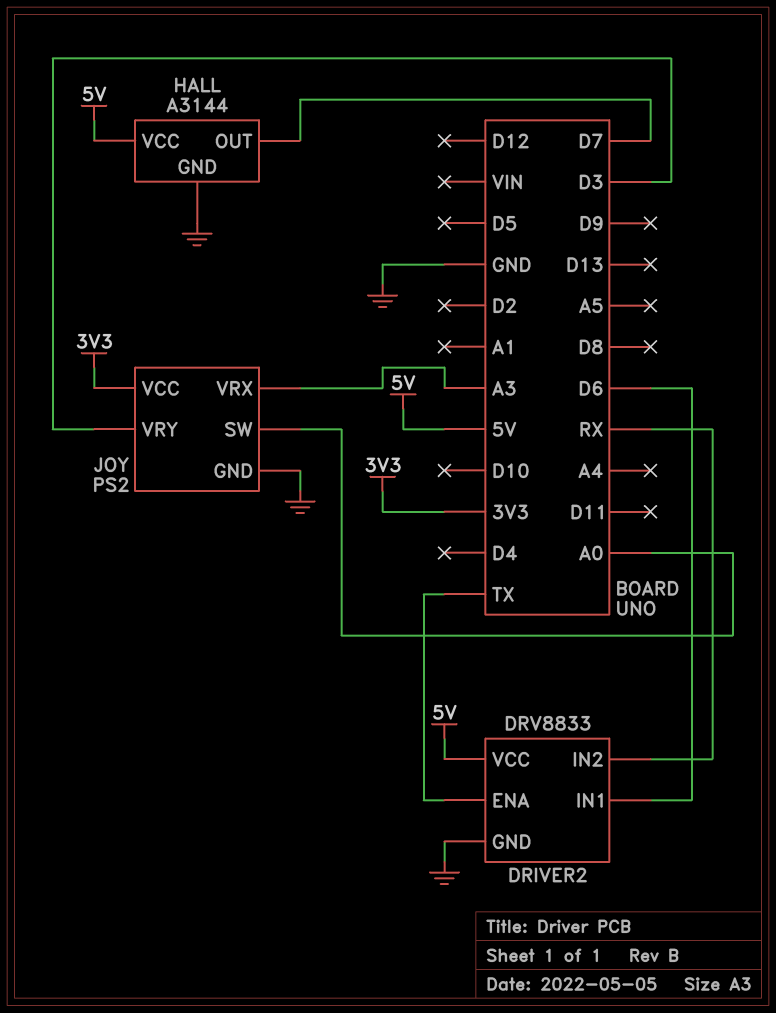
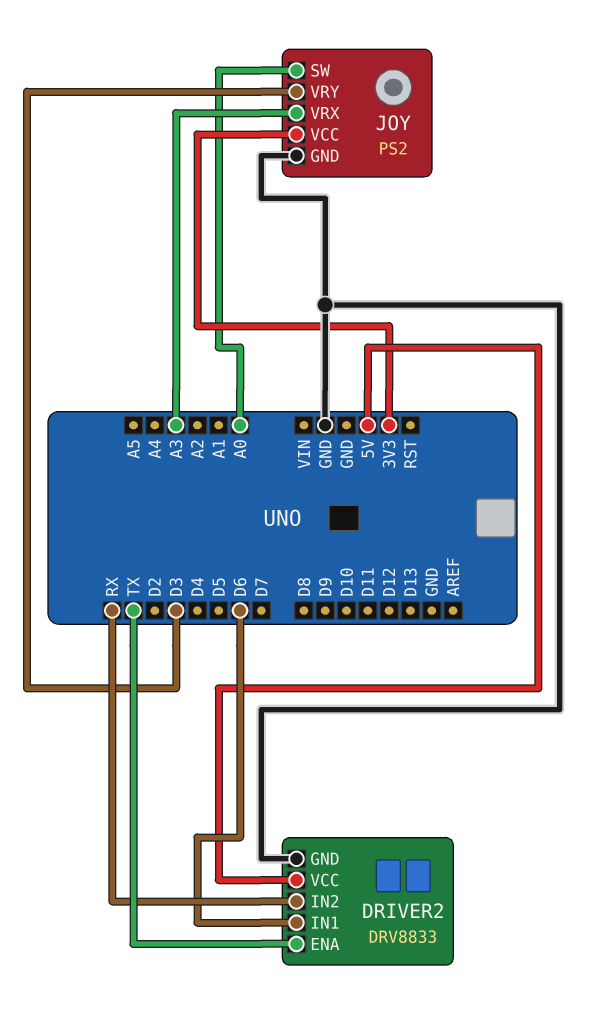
HALL: A3144 -> none
HALL pin GND: GND -> none
HALL pin OUT: D7 -> none
HALL pin VCC: 5V -> none

